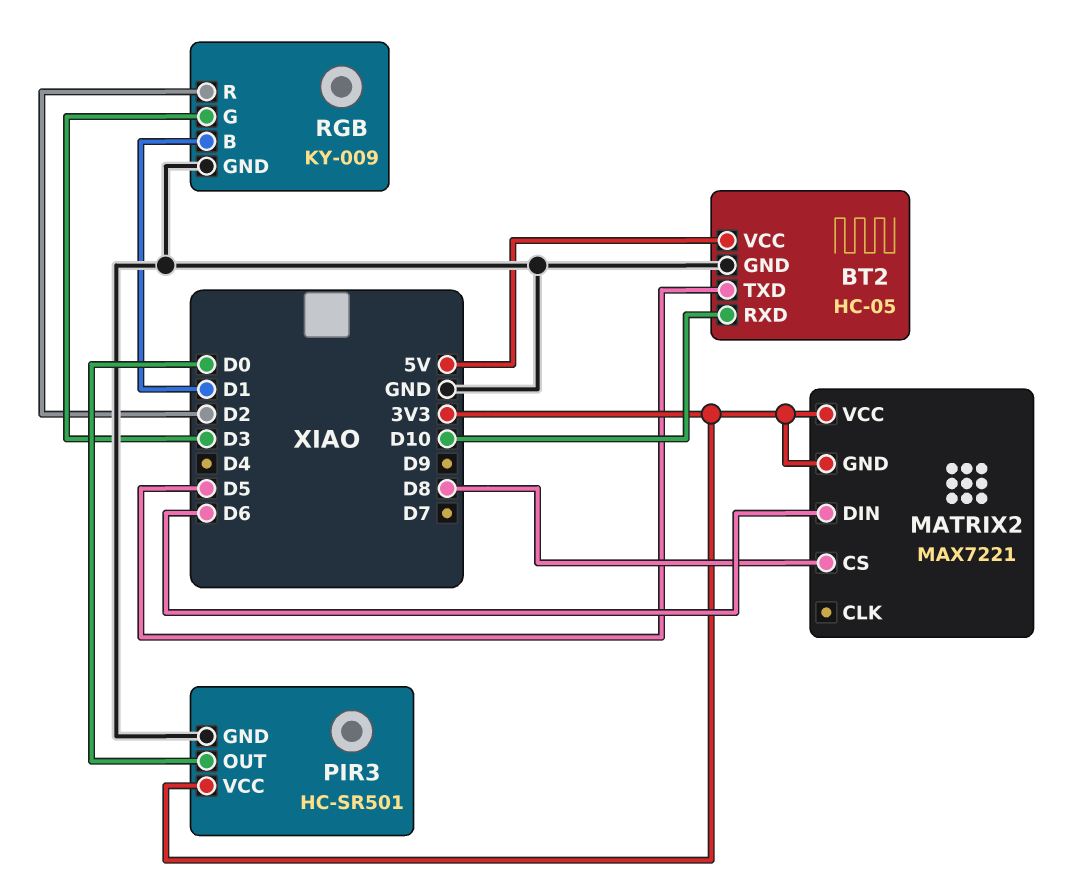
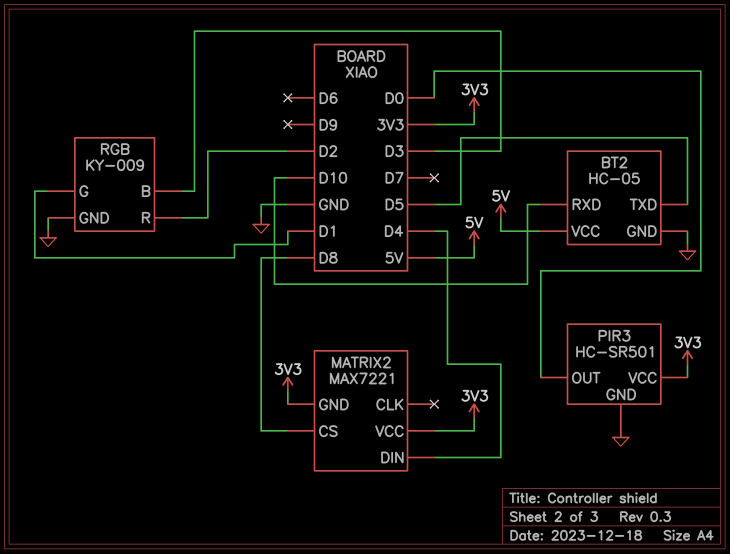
MATRIX2 pin DIN: D6 -> D4
RGB pin B: D1 -> D3
RGB pin G: D3 -> D1

